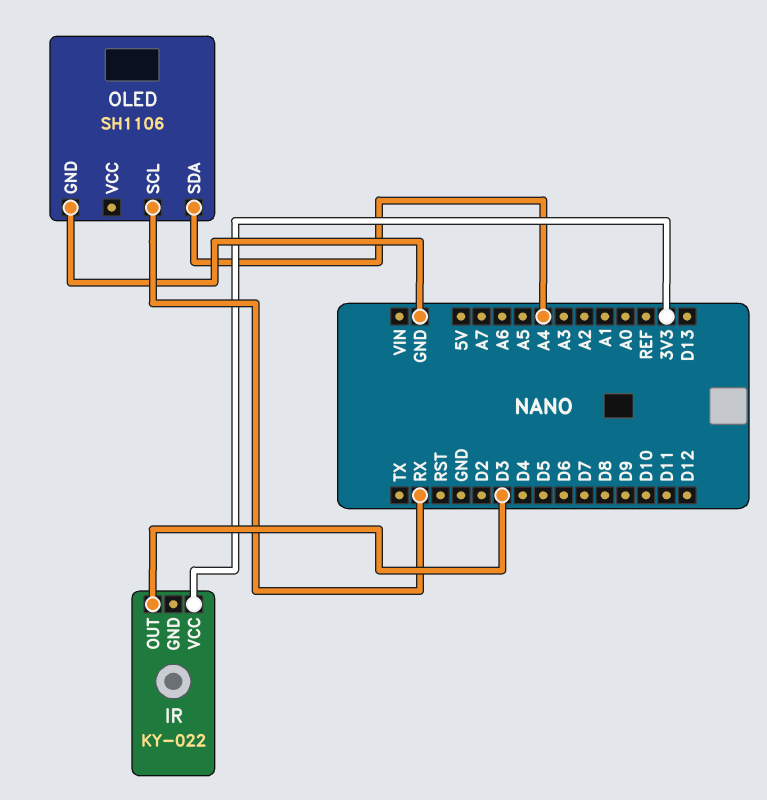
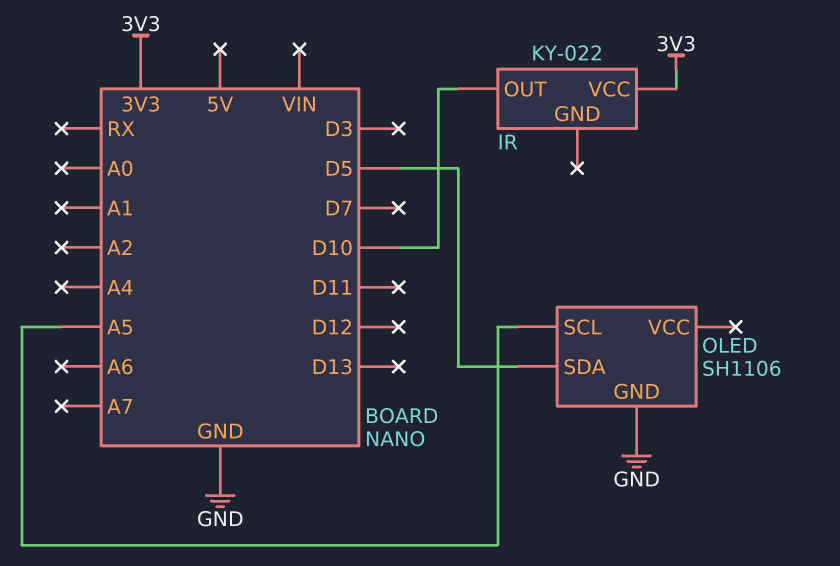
IR pin OUT: D3 -> D10
OLED pin SCL: RX -> A5
OLED pin SDA: A4 -> D5

